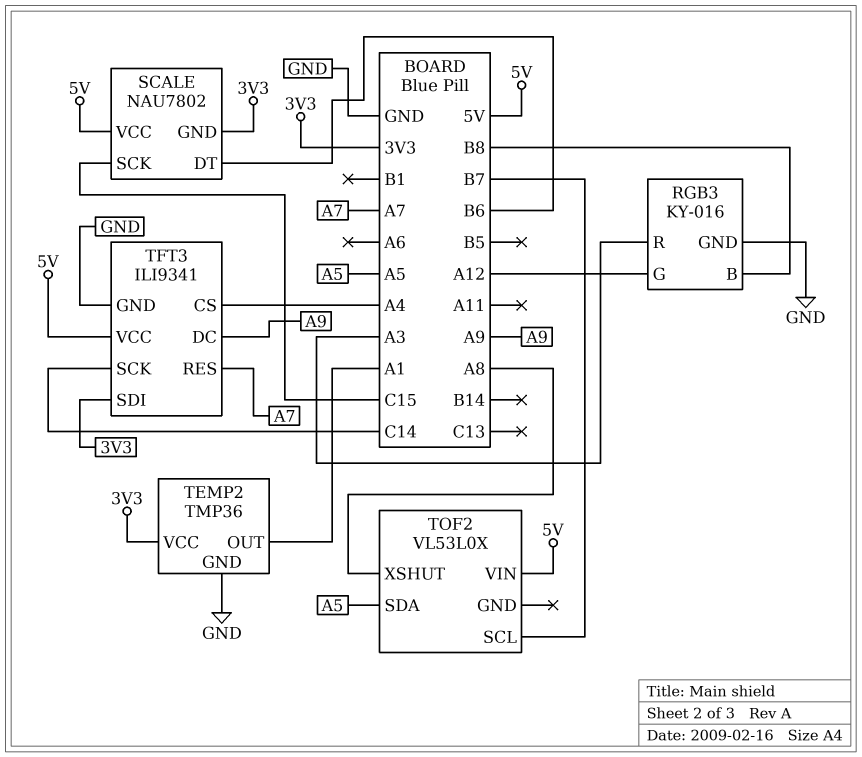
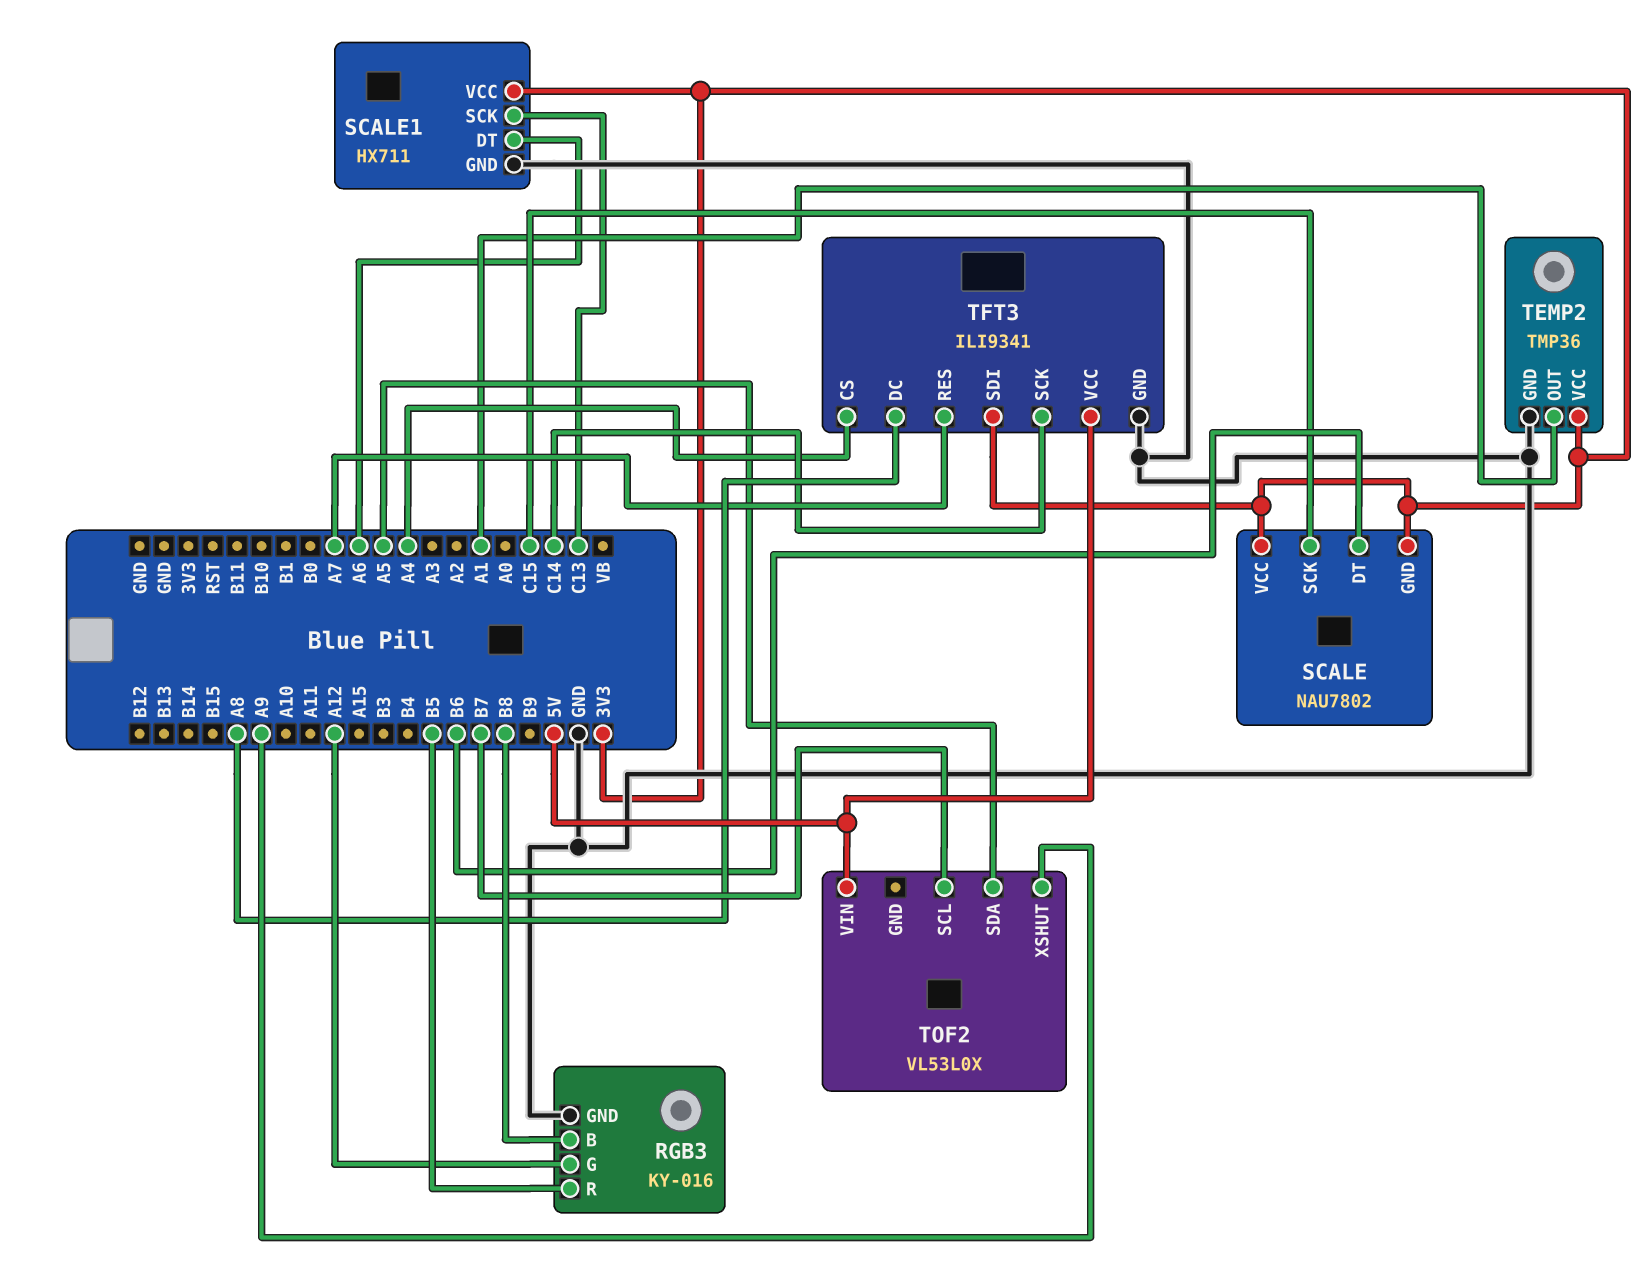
RGB3 pin R: A3 -> B5
SCALE pin VCC: 5V -> 3V3
SCALE1: none -> HX711
SCALE1 pin DT: none -> A6
SCALE1 pin GND: none -> GND
SCALE1 pin SCK: none -> C13
SCALE1 pin VCC: none -> 3V3
TFT3 pin DC: A9 -> A8
TOF2 pin XSHUT: A8 -> A9

